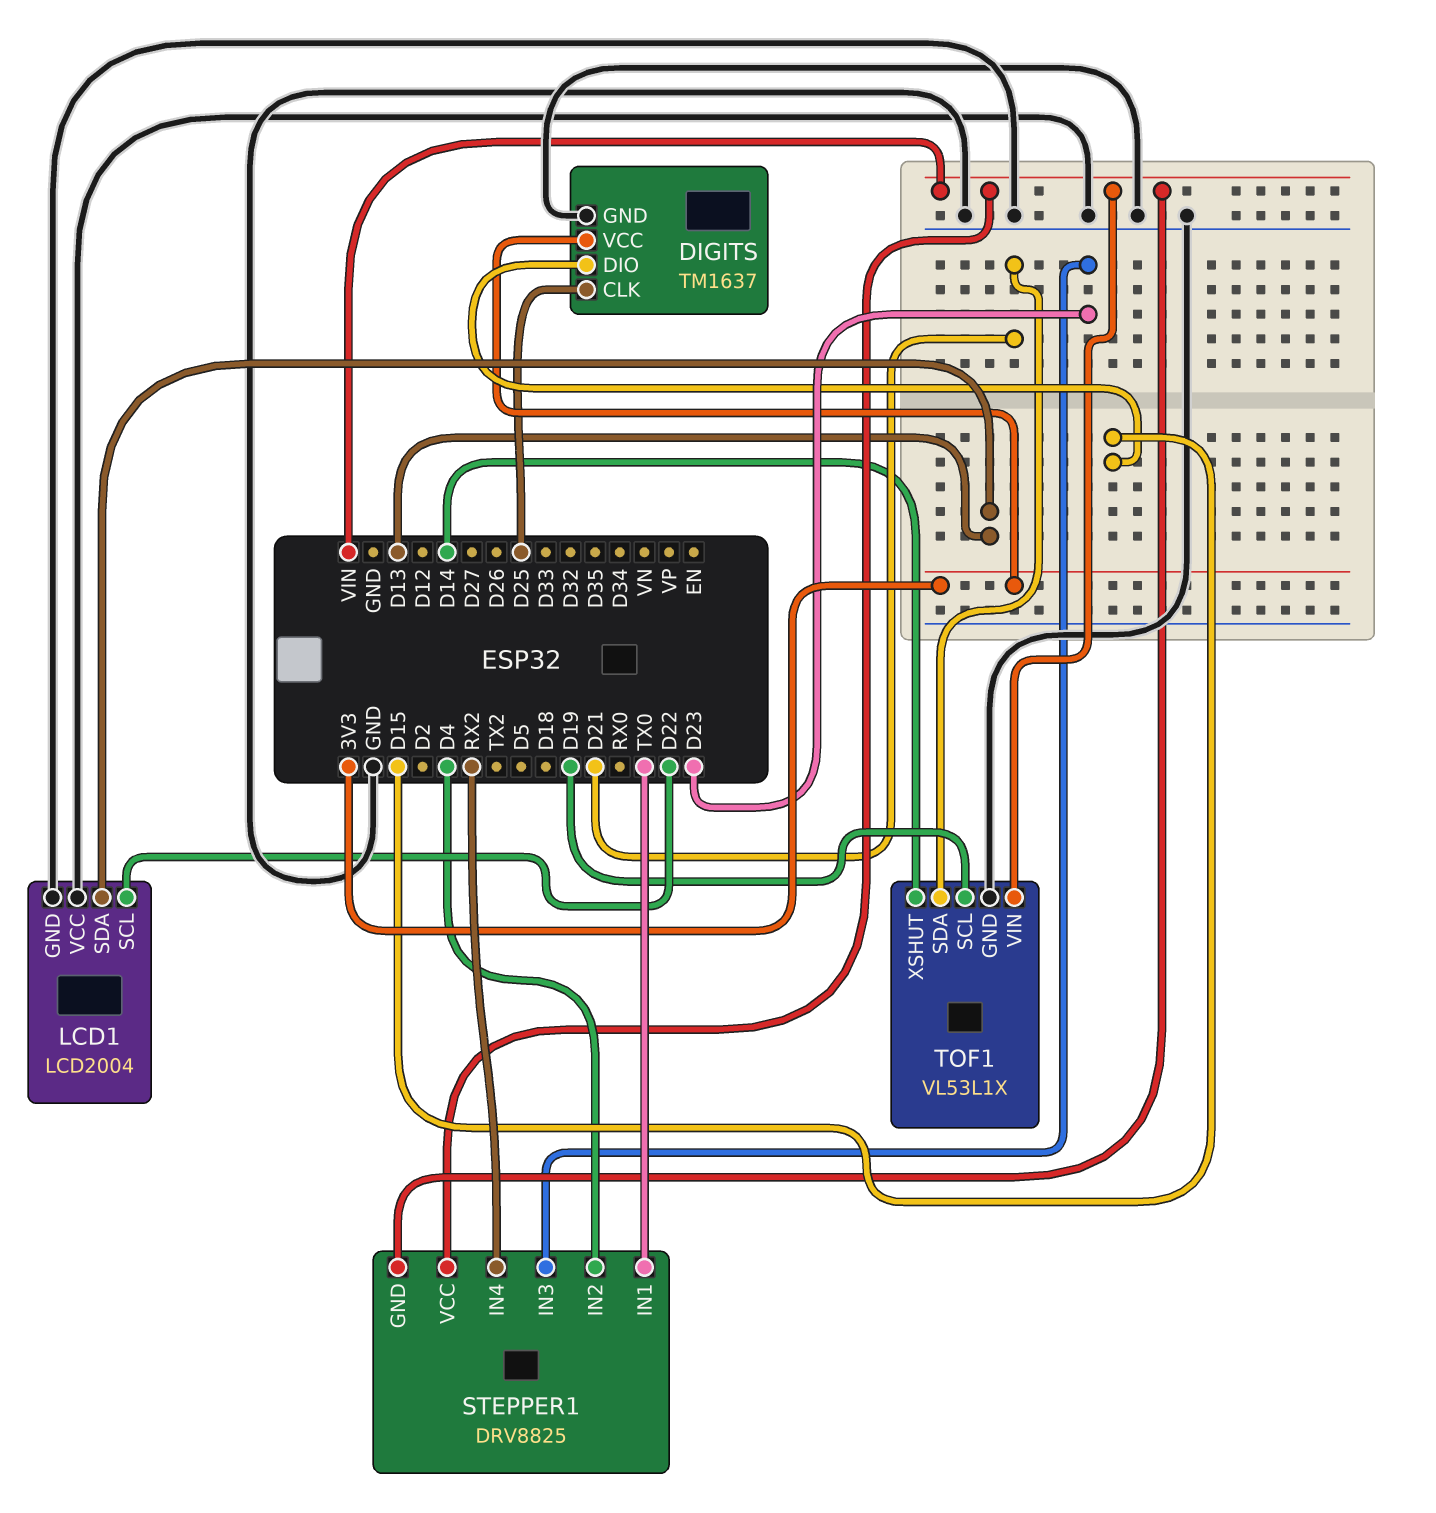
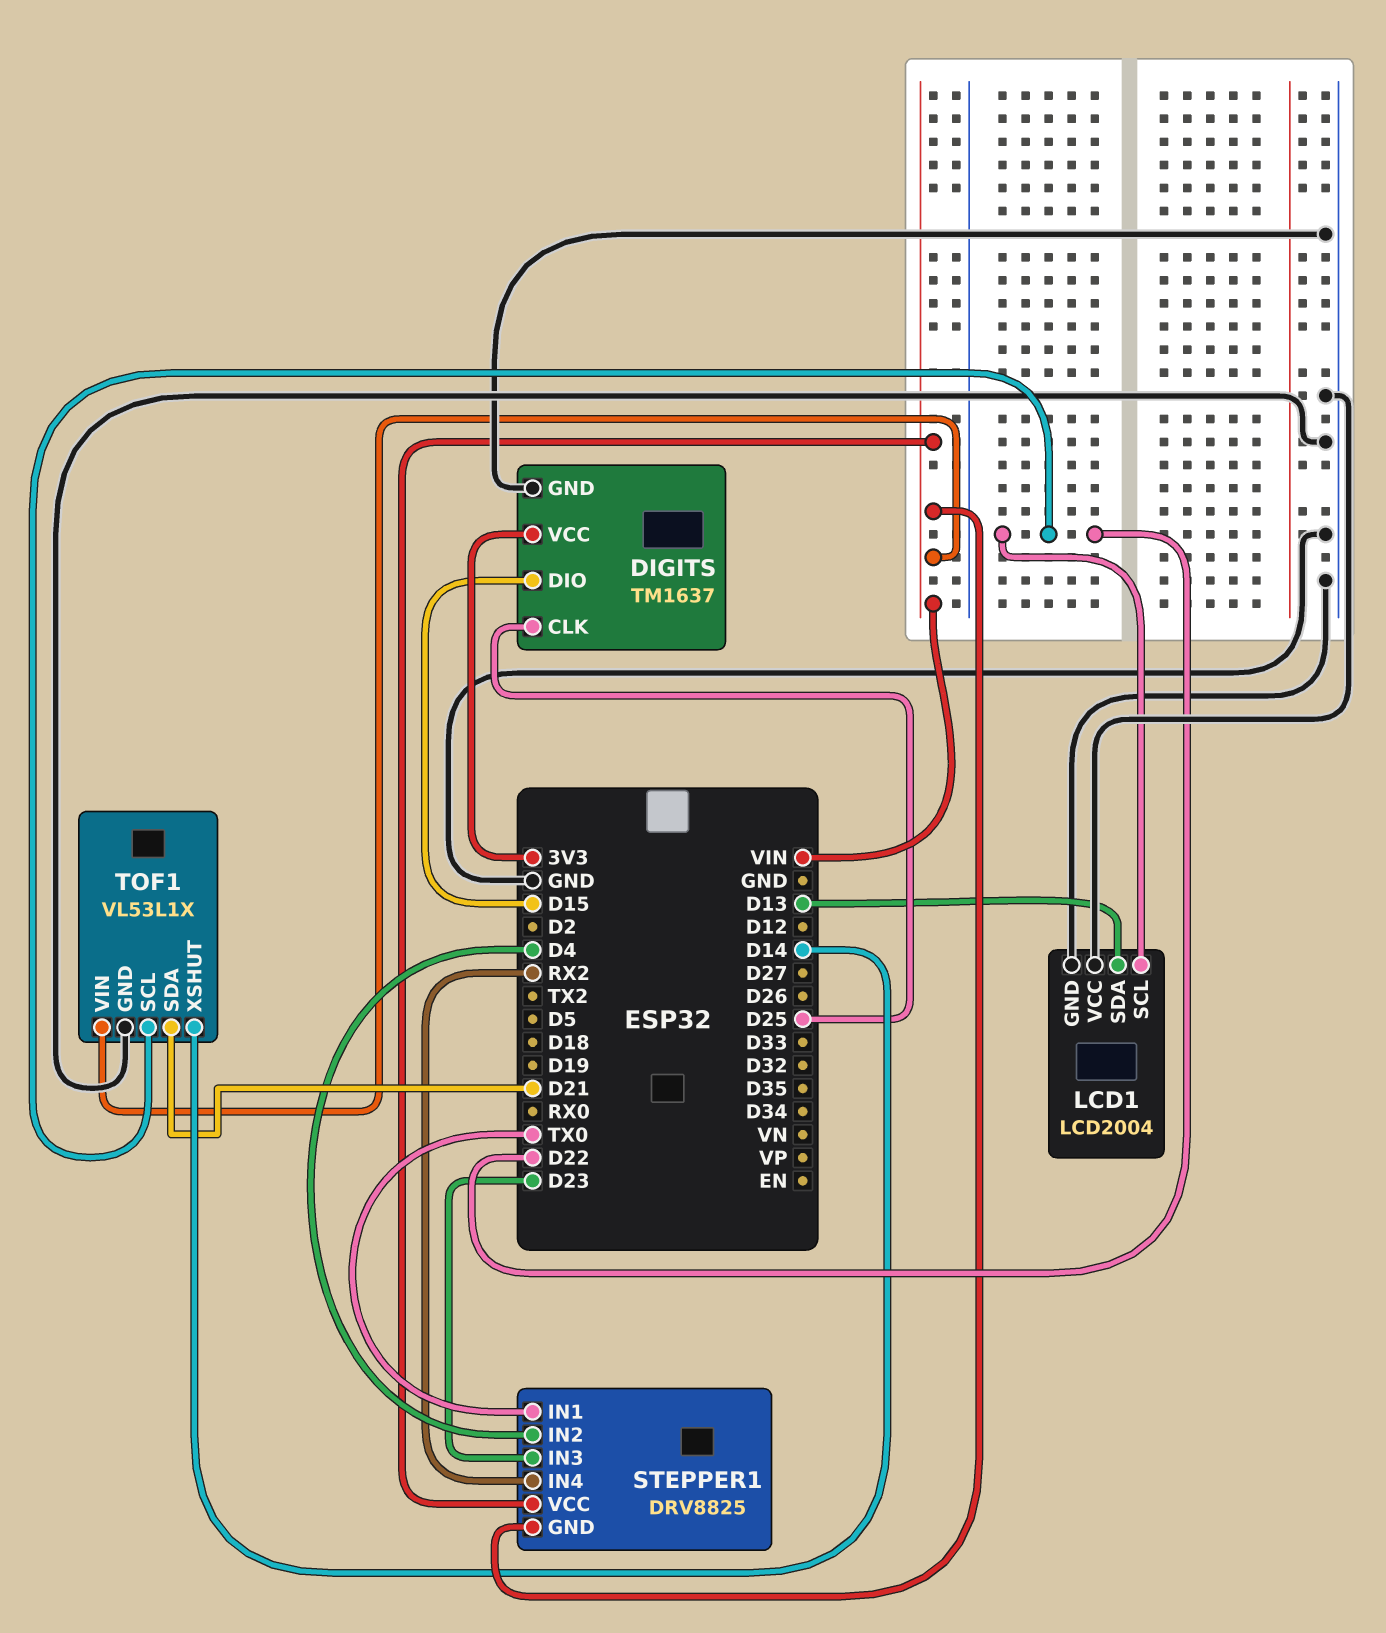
TOF1 pin SCL: D19 -> D22

